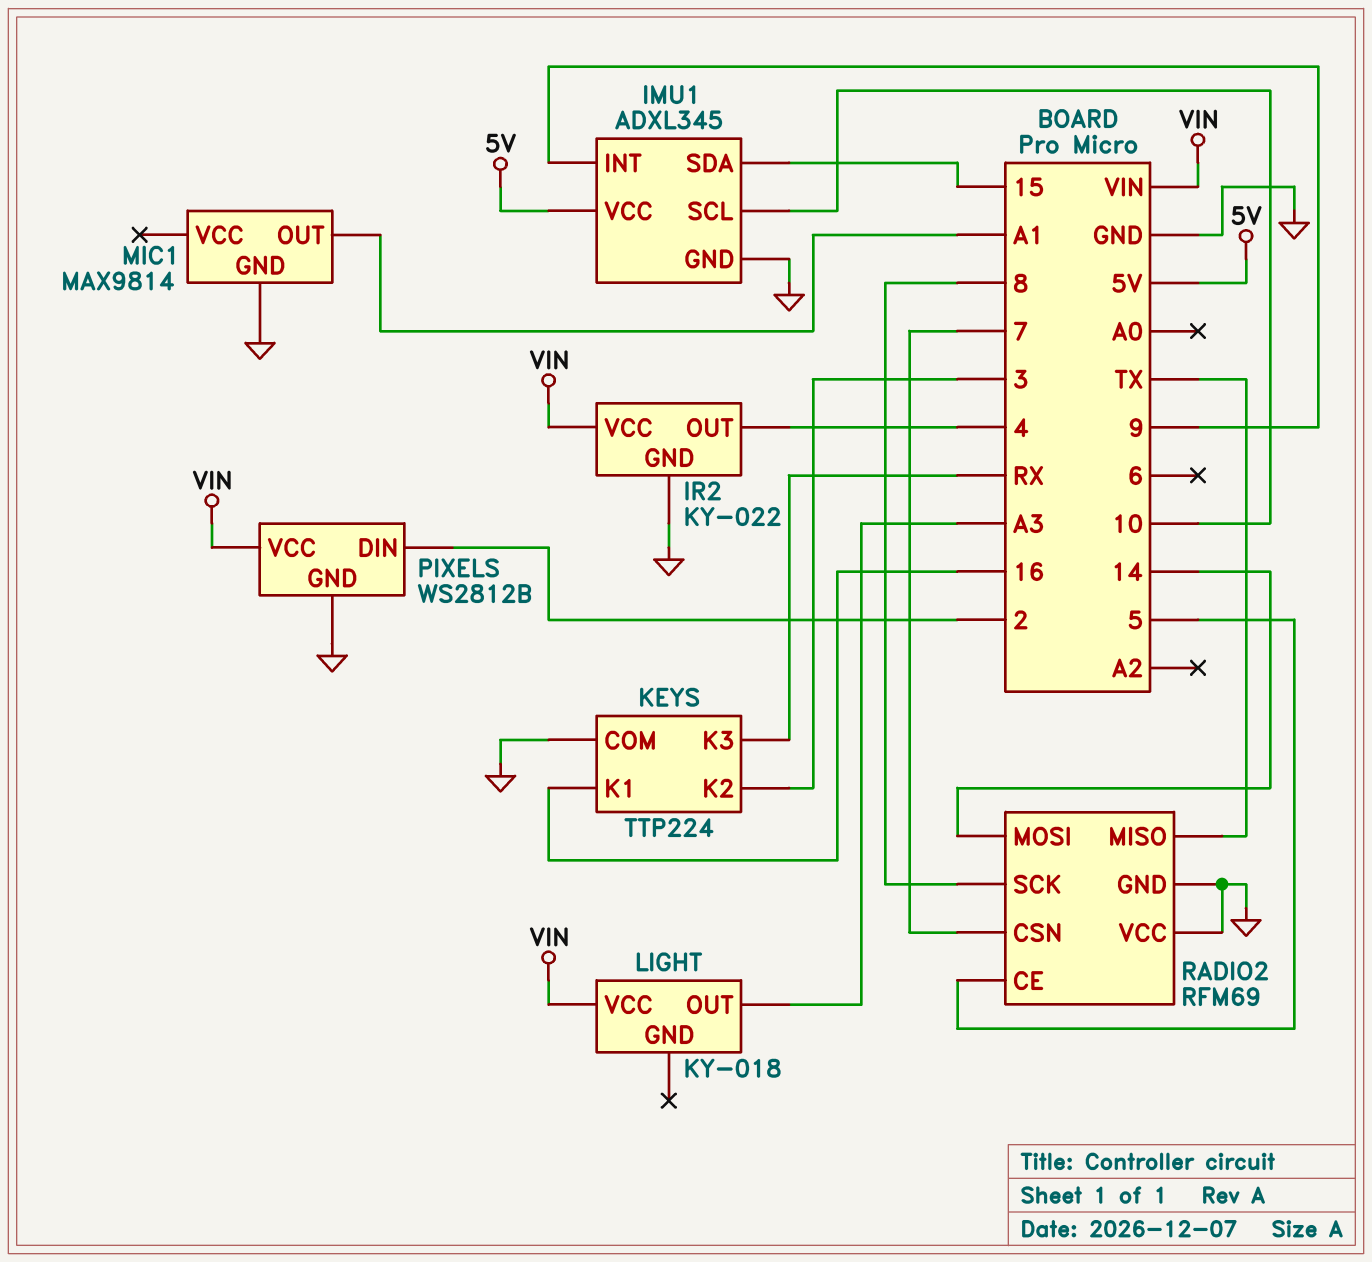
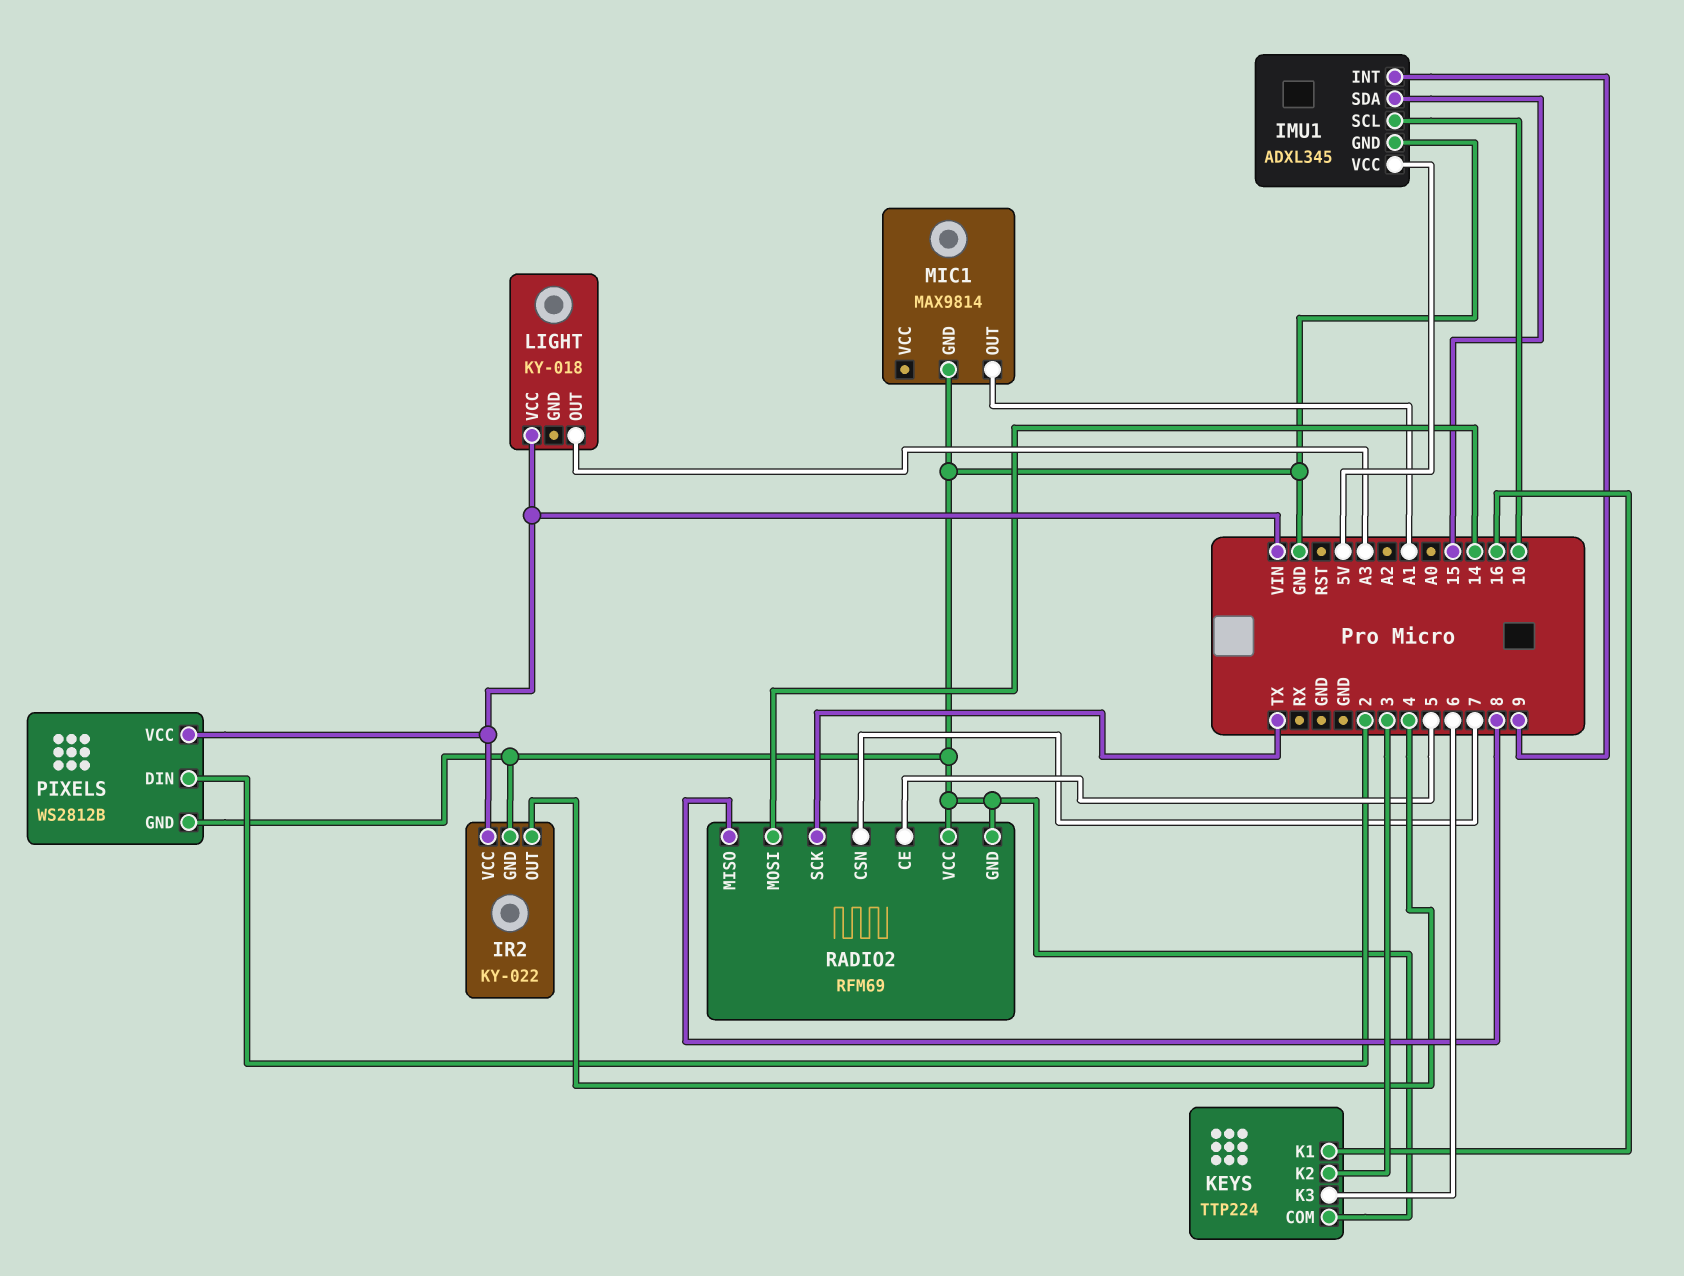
KEYS pin K3: RX -> 6
RADIO2 pin MISO: TX -> 8
RADIO2 pin SCK: 8 -> TX

